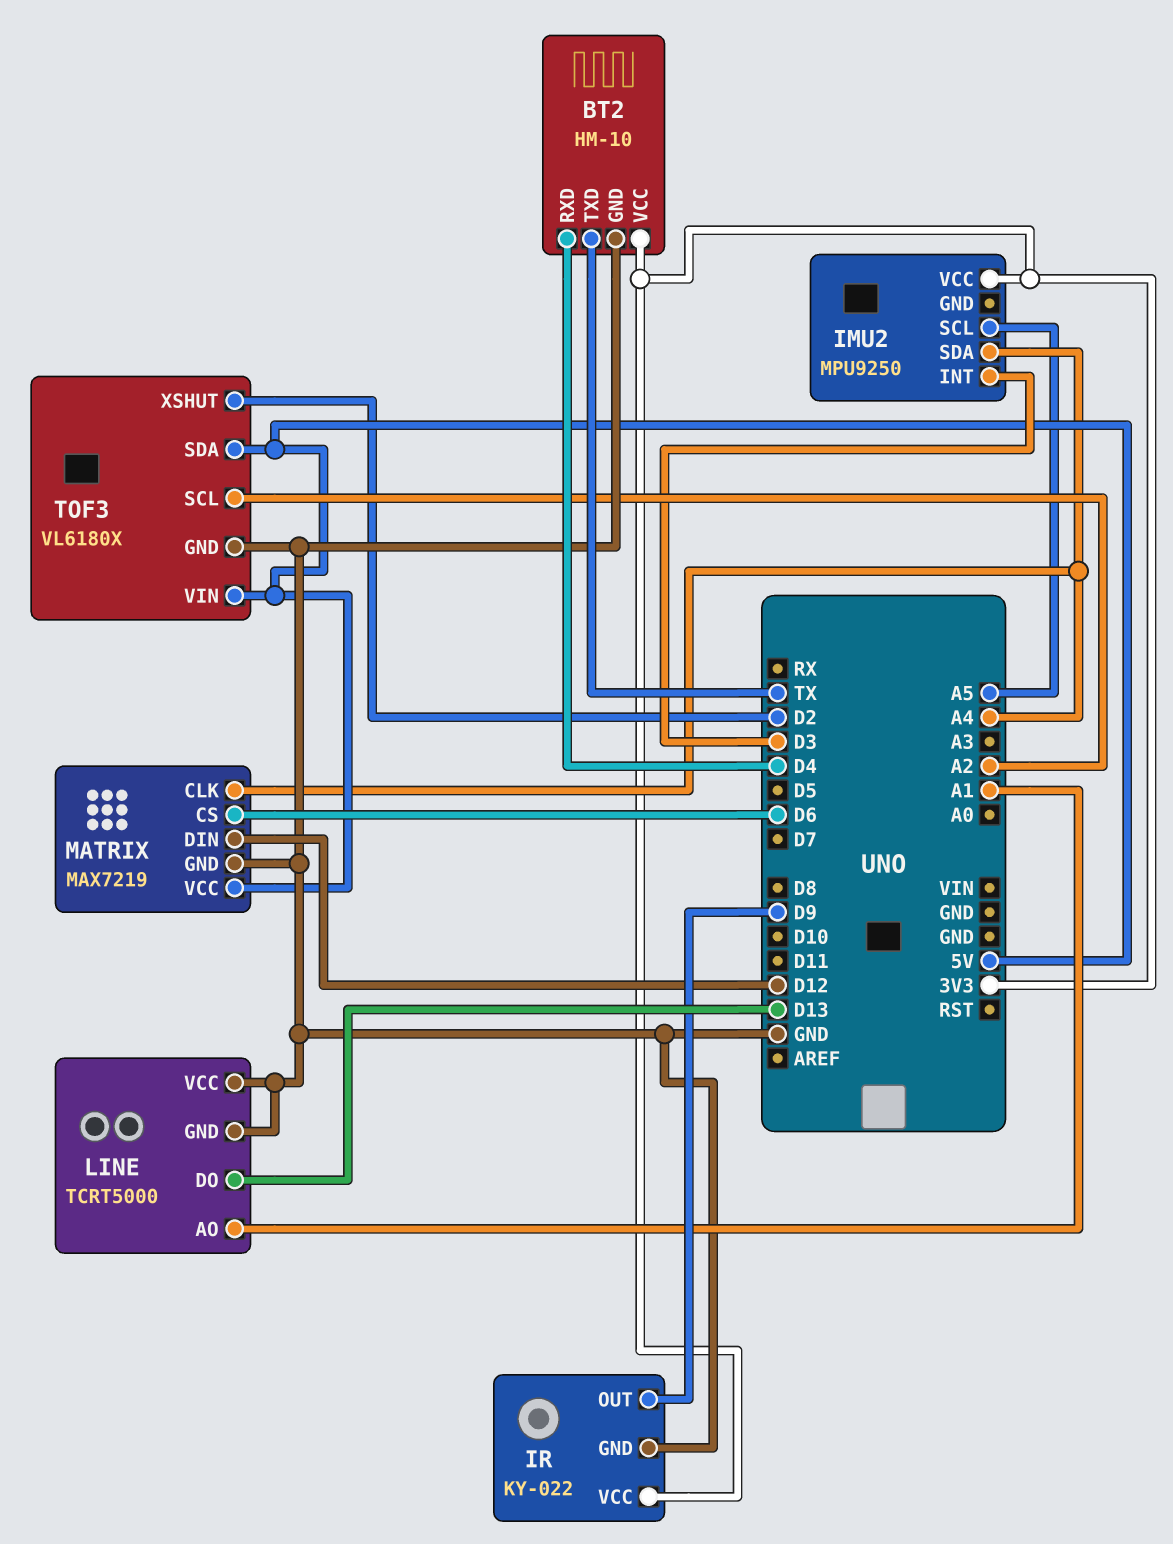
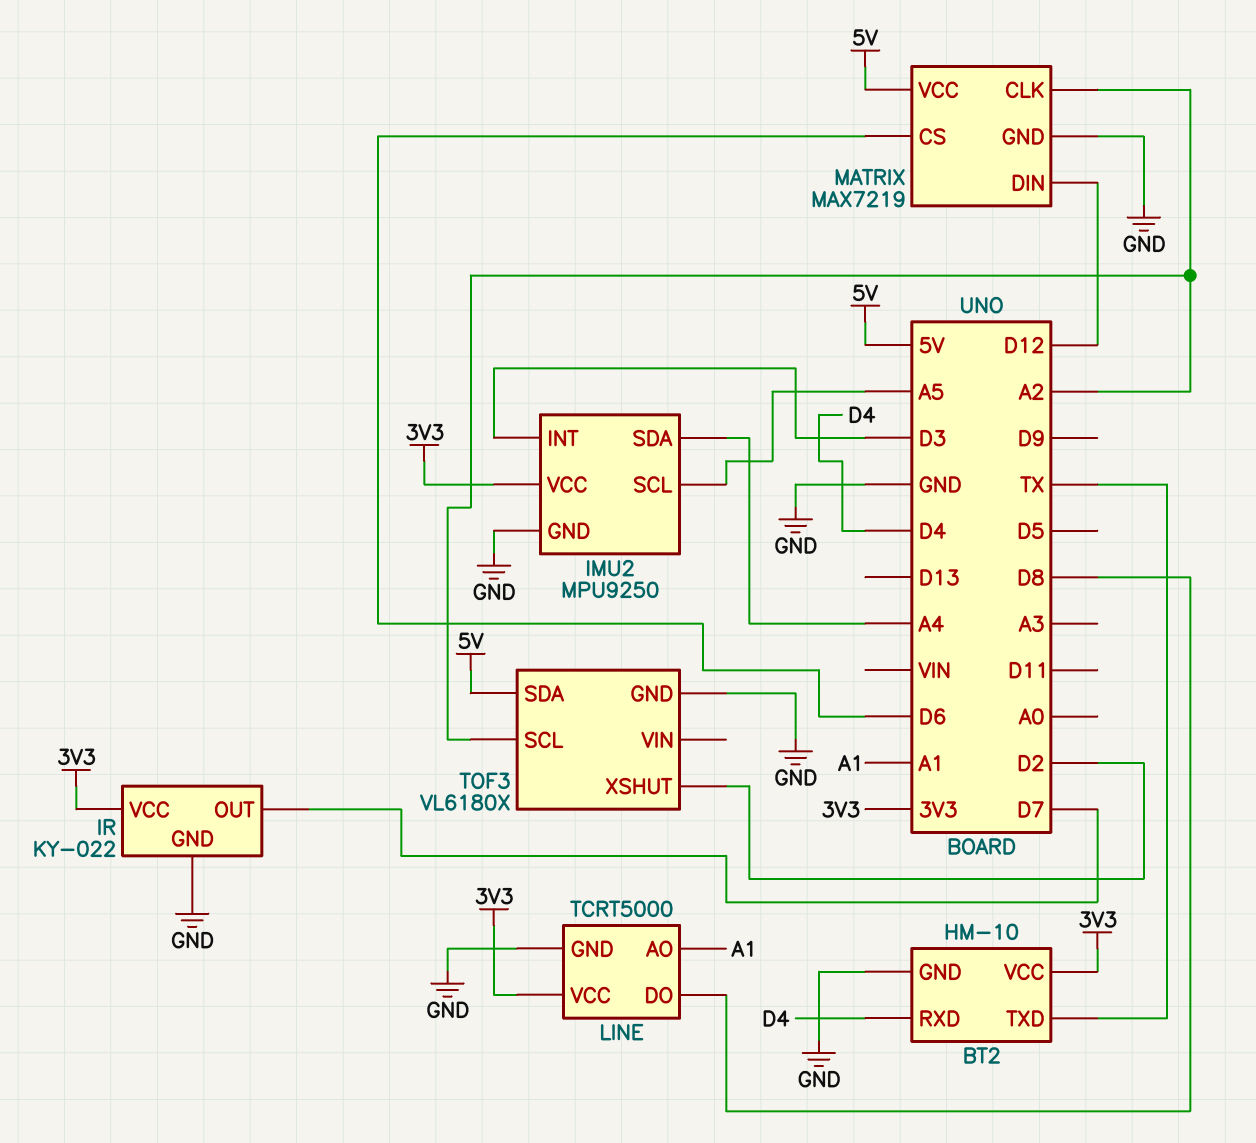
IMU2 pin GND: none -> GND
IR pin OUT: D9 -> D7
LINE pin DO: D13 -> D8
LINE pin VCC: GND -> 3V3
MATRIX pin CLK: A4 -> A2
TOF3 pin VIN: 5V -> none

